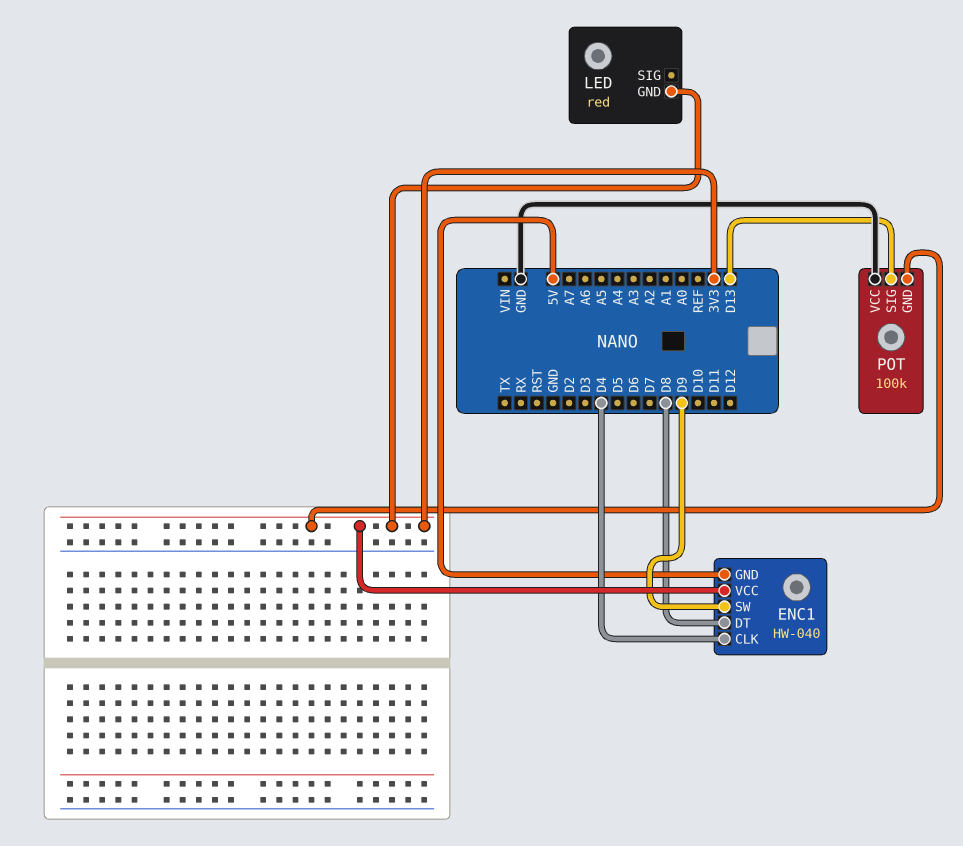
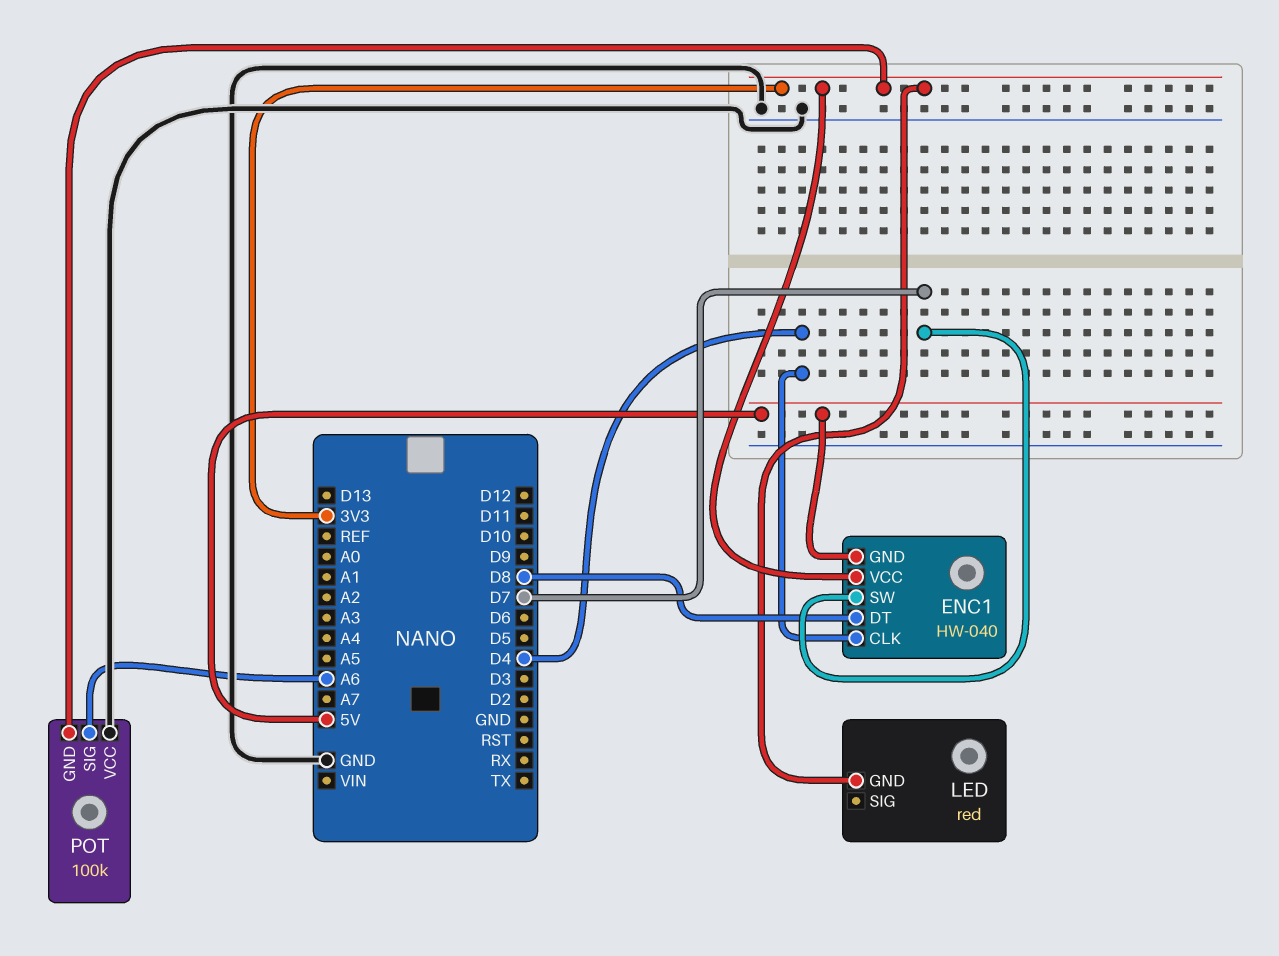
ENC1 pin SW: D9 -> D7
POT pin SIG: D13 -> A6

